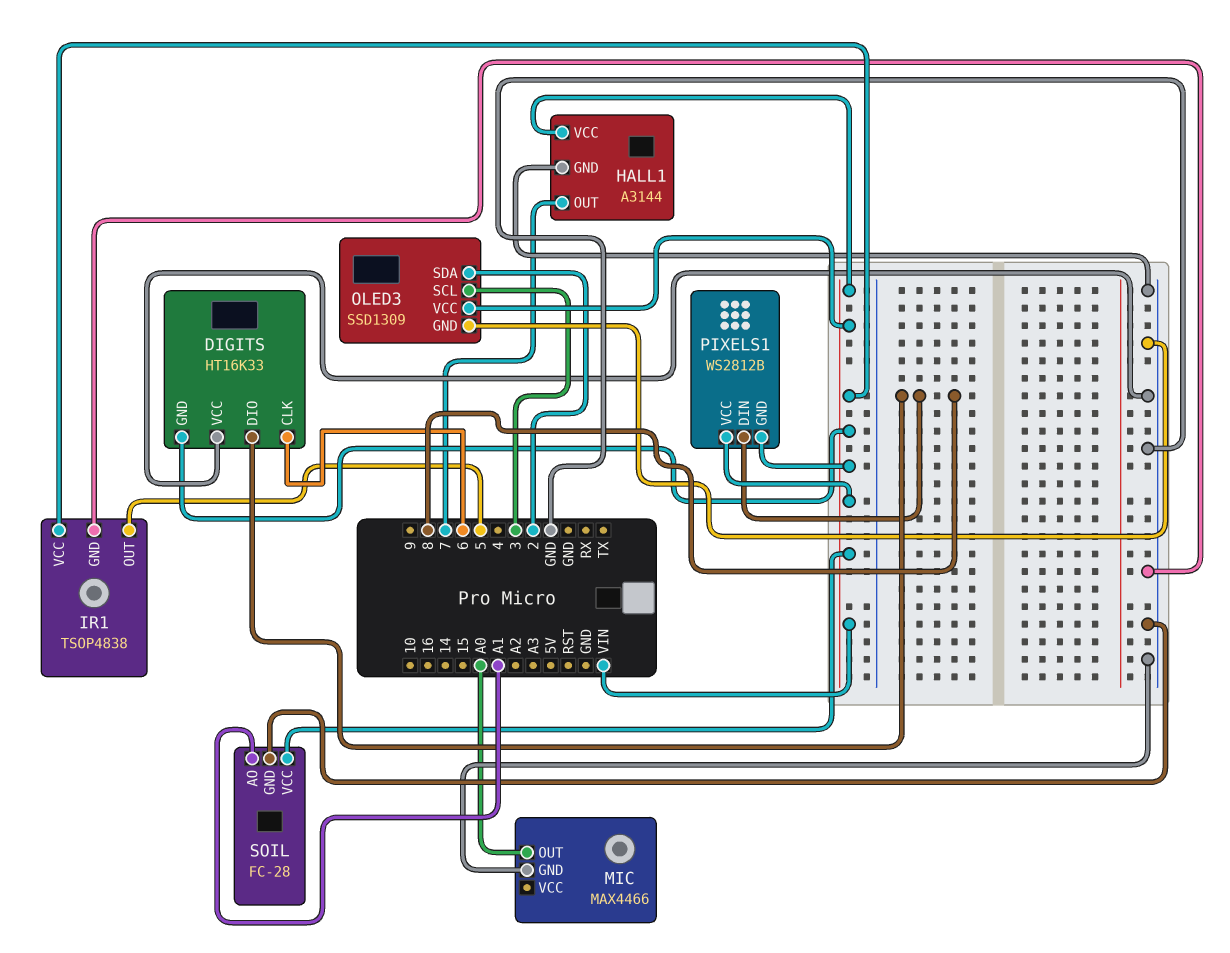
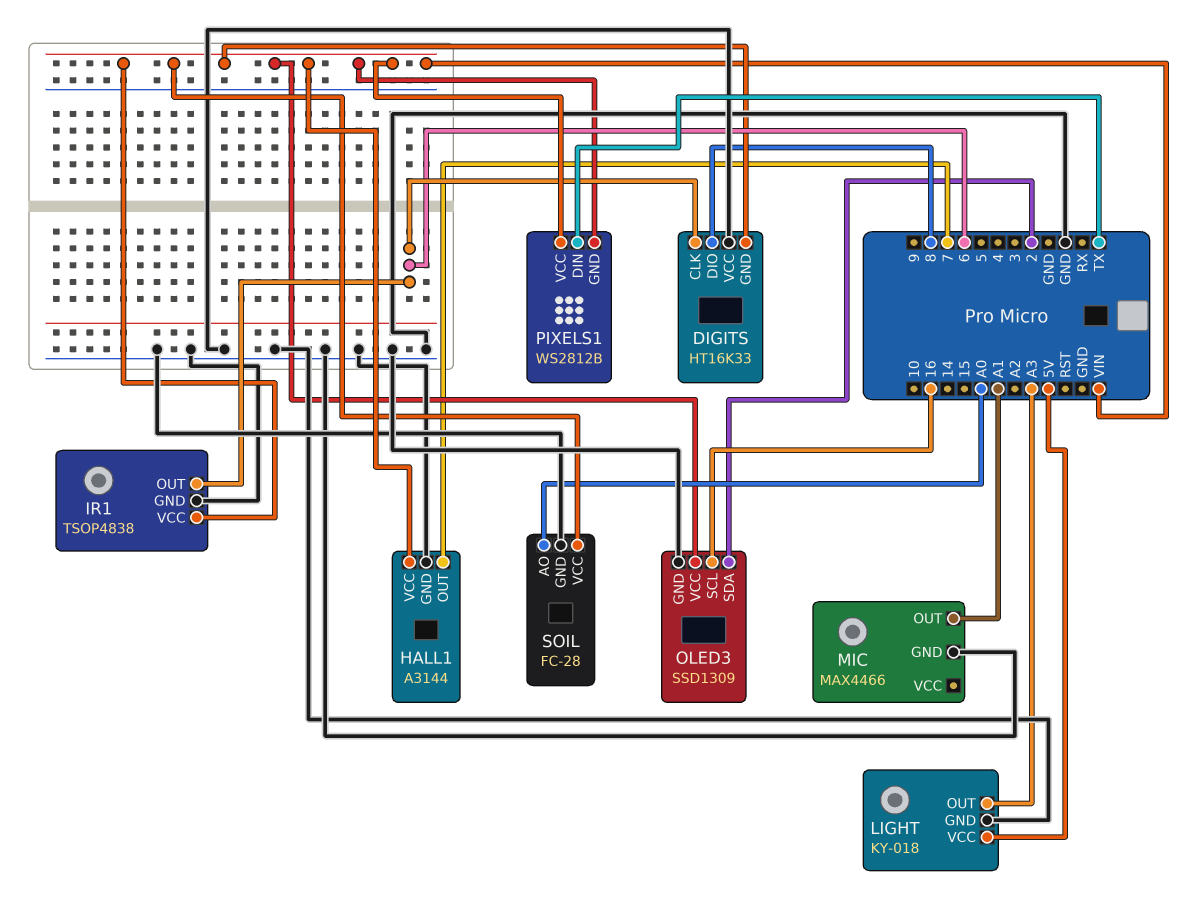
IR1 pin OUT: 5 -> 6
LIGHT: none -> KY-018
LIGHT pin GND: none -> GND
LIGHT pin OUT: none -> A3
LIGHT pin VCC: none -> 5V
MIC pin OUT: A0 -> A1
OLED3 pin SCL: 3 -> 16
PIXELS1 pin DIN: 8 -> TX
SOIL pin AO: A1 -> A0

